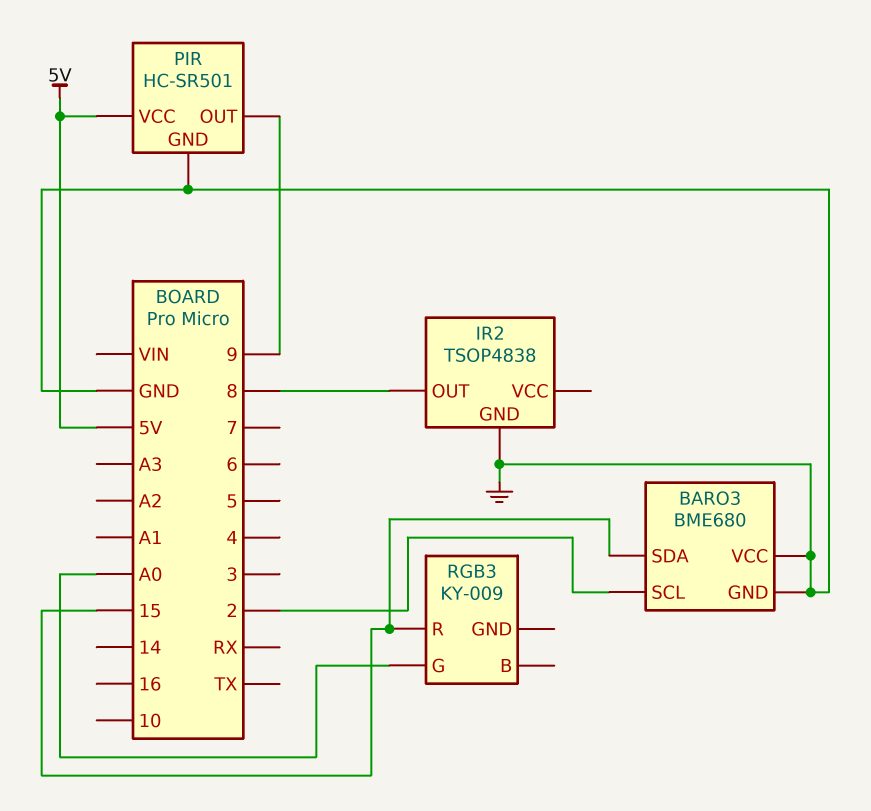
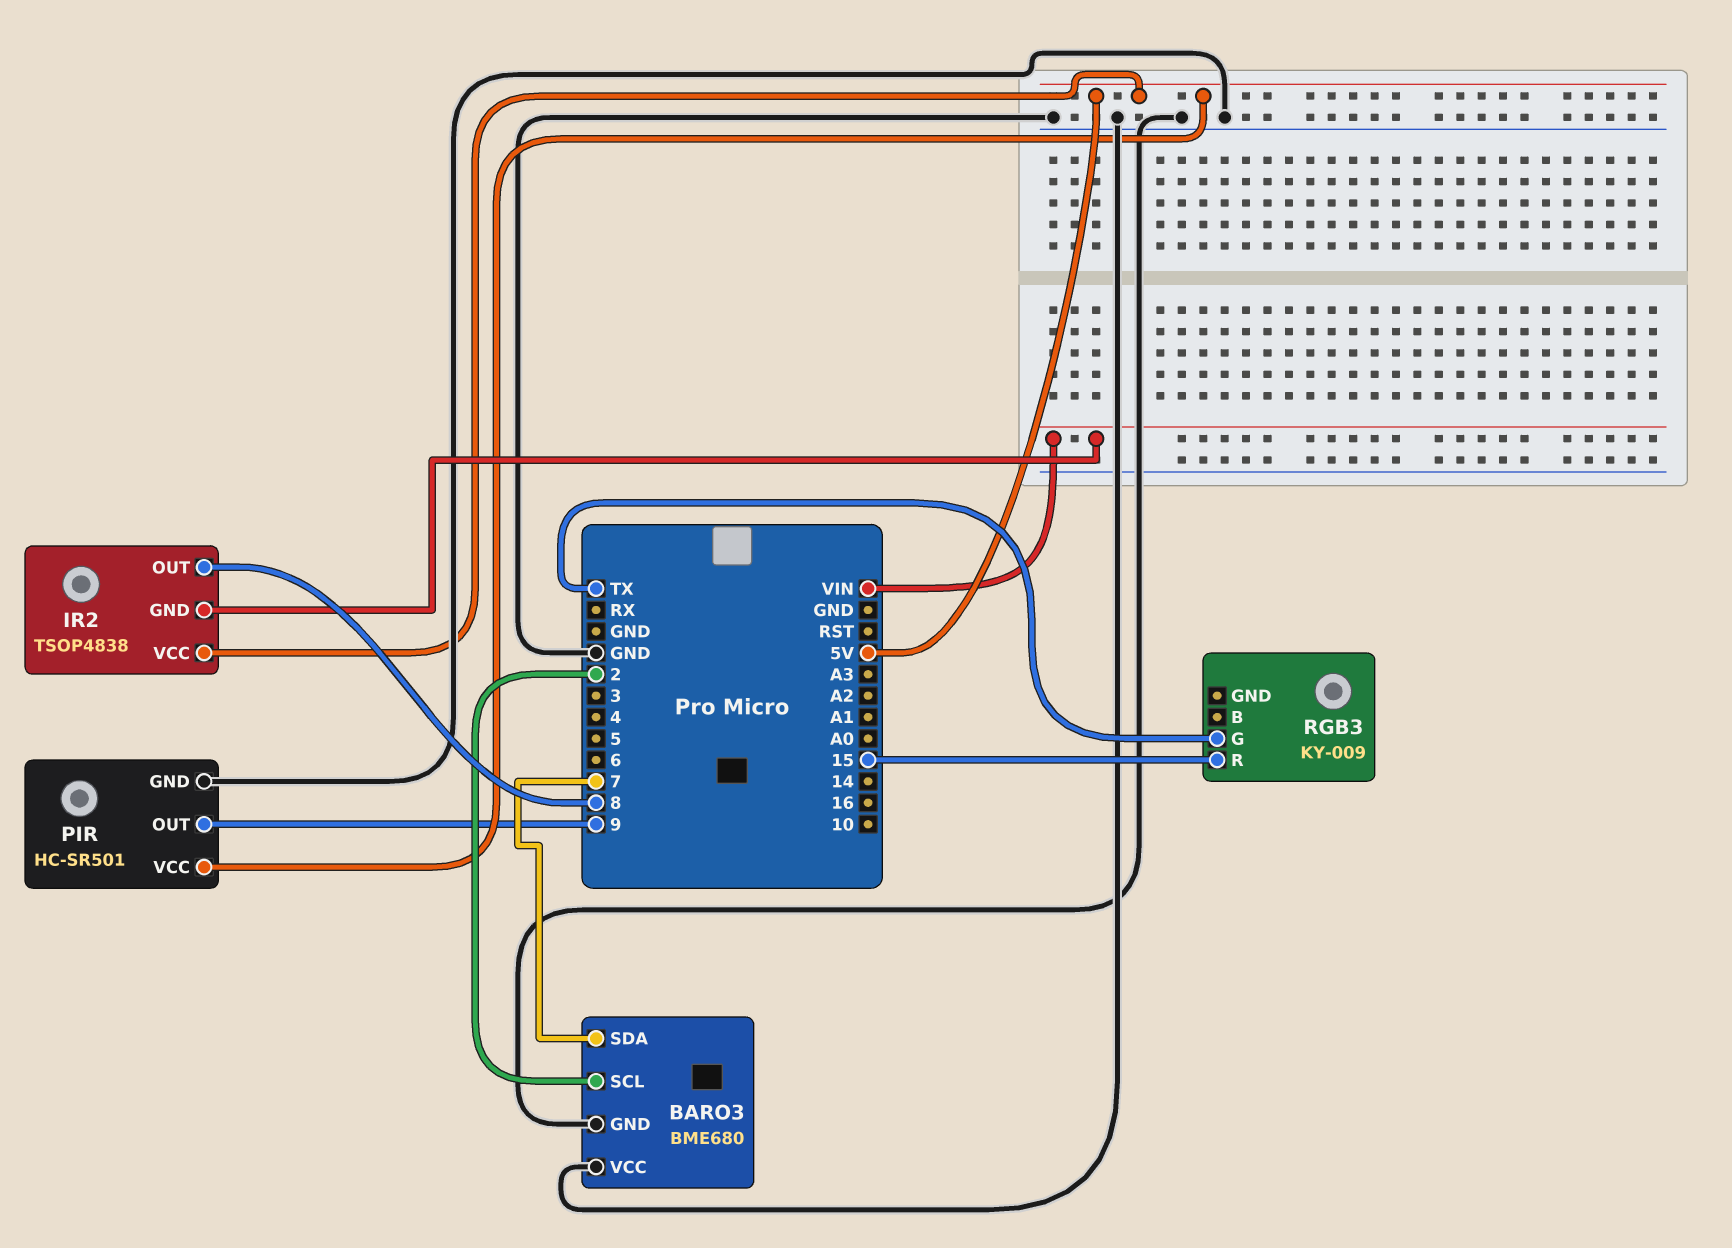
BARO3 pin SDA: 15 -> 7
IR2 pin GND: GND -> VIN
IR2 pin VCC: none -> 5V
RGB3 pin G: A0 -> TX

